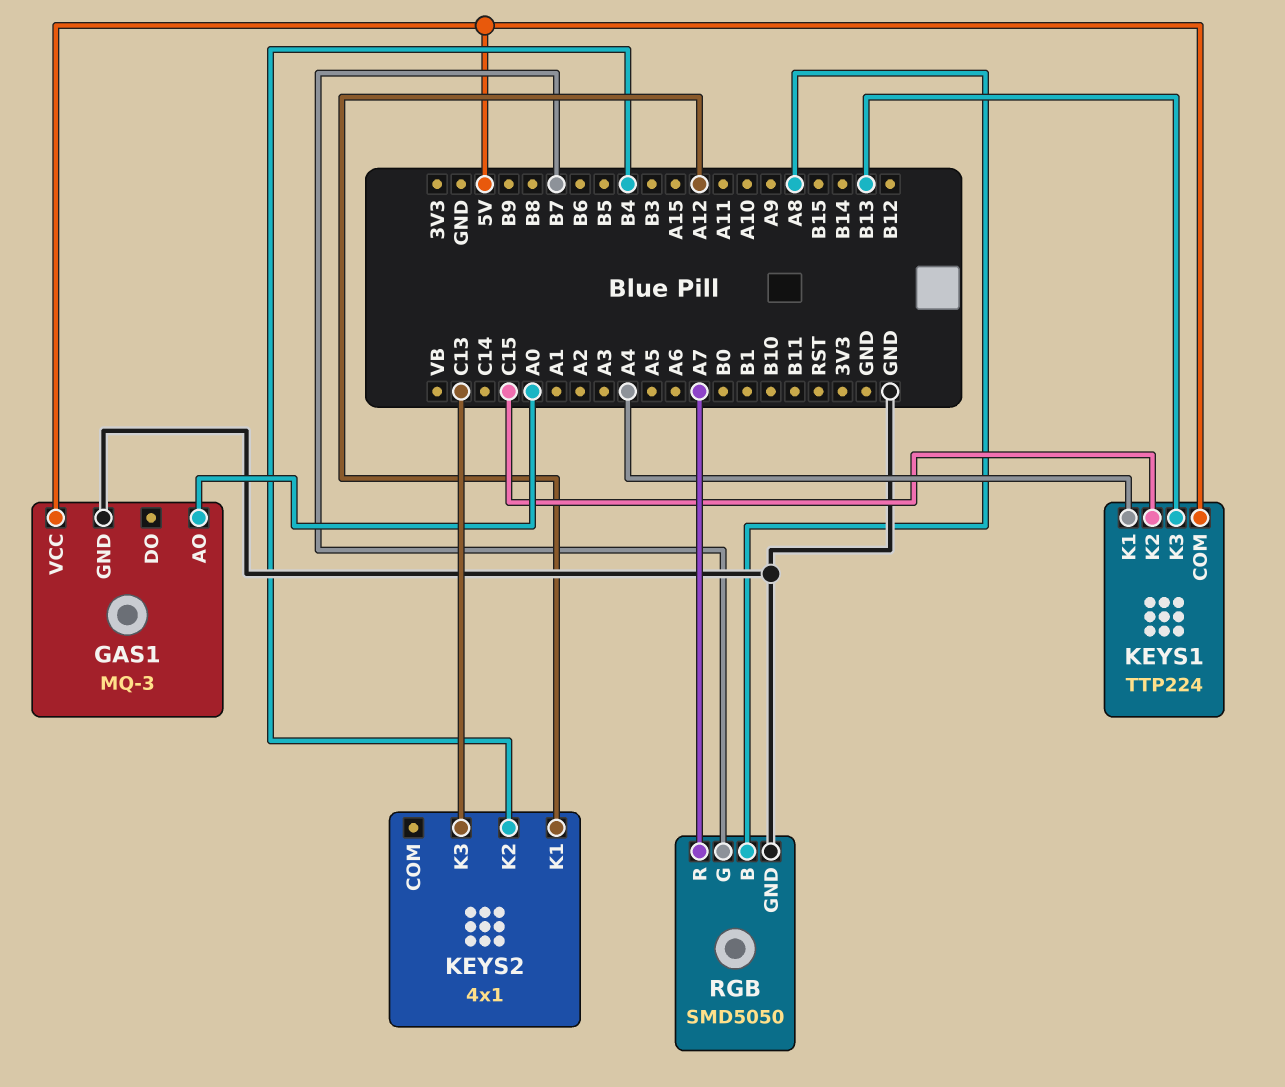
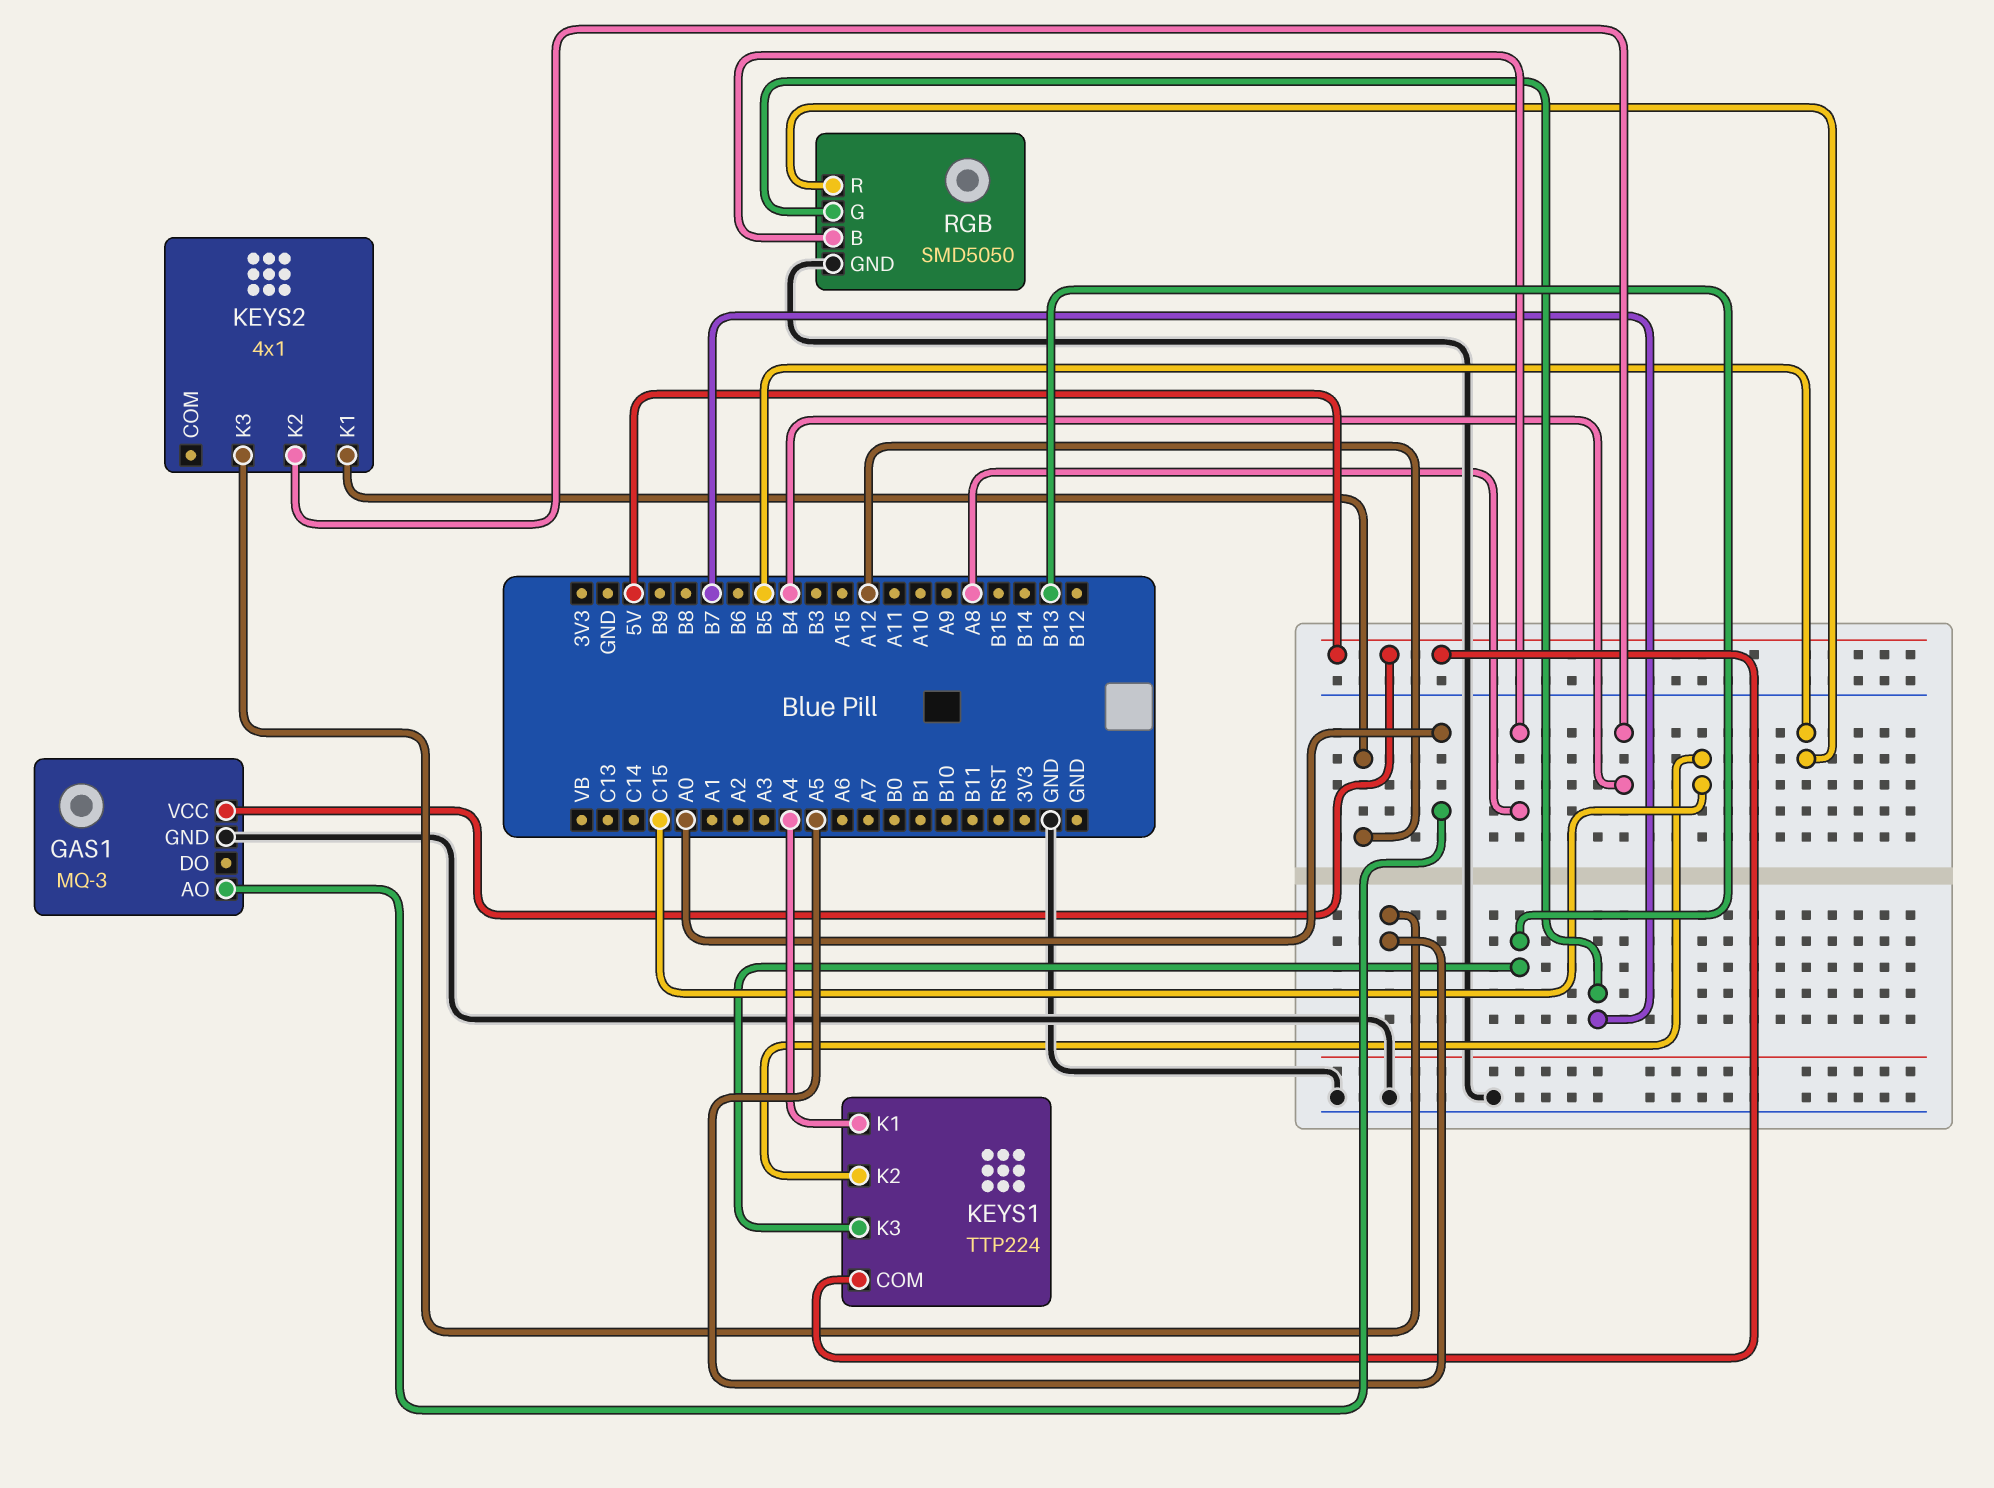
KEYS2 pin K3: C13 -> A5
RGB pin R: A7 -> B5

